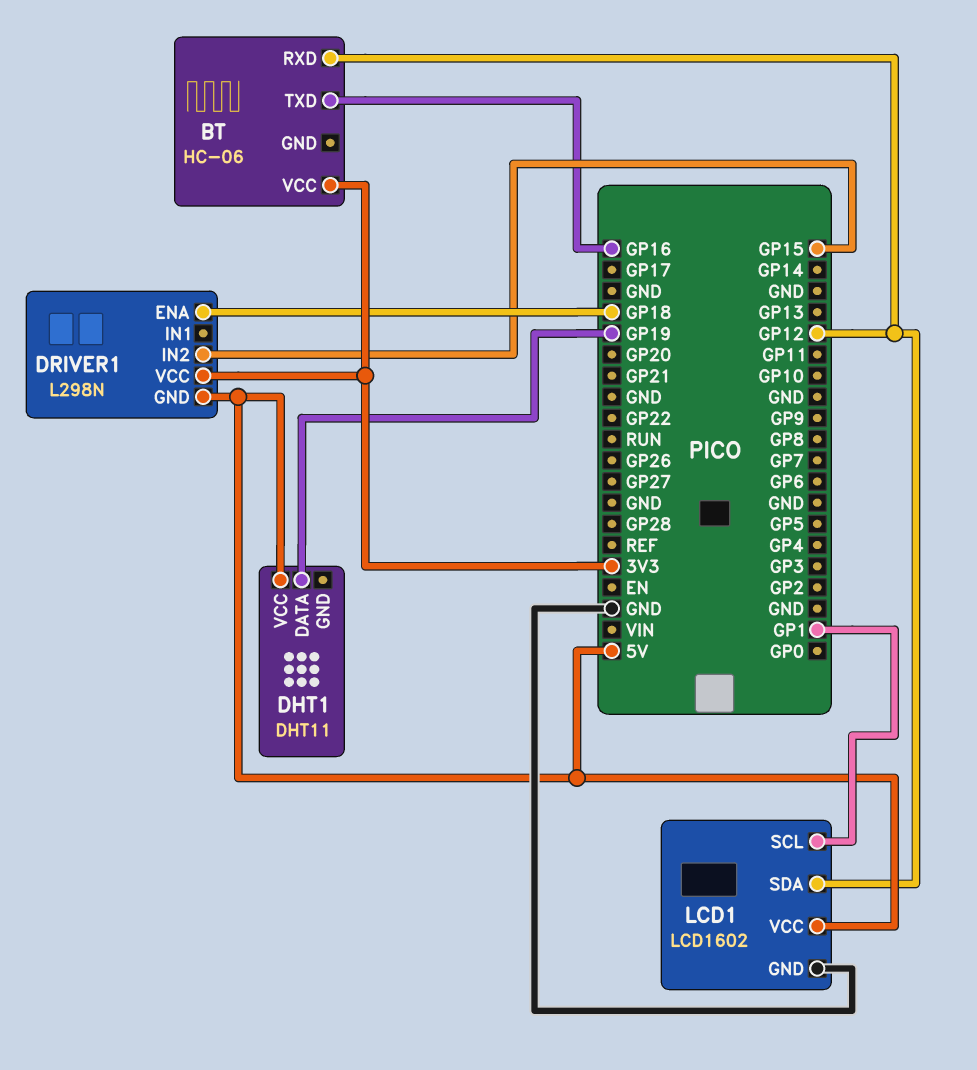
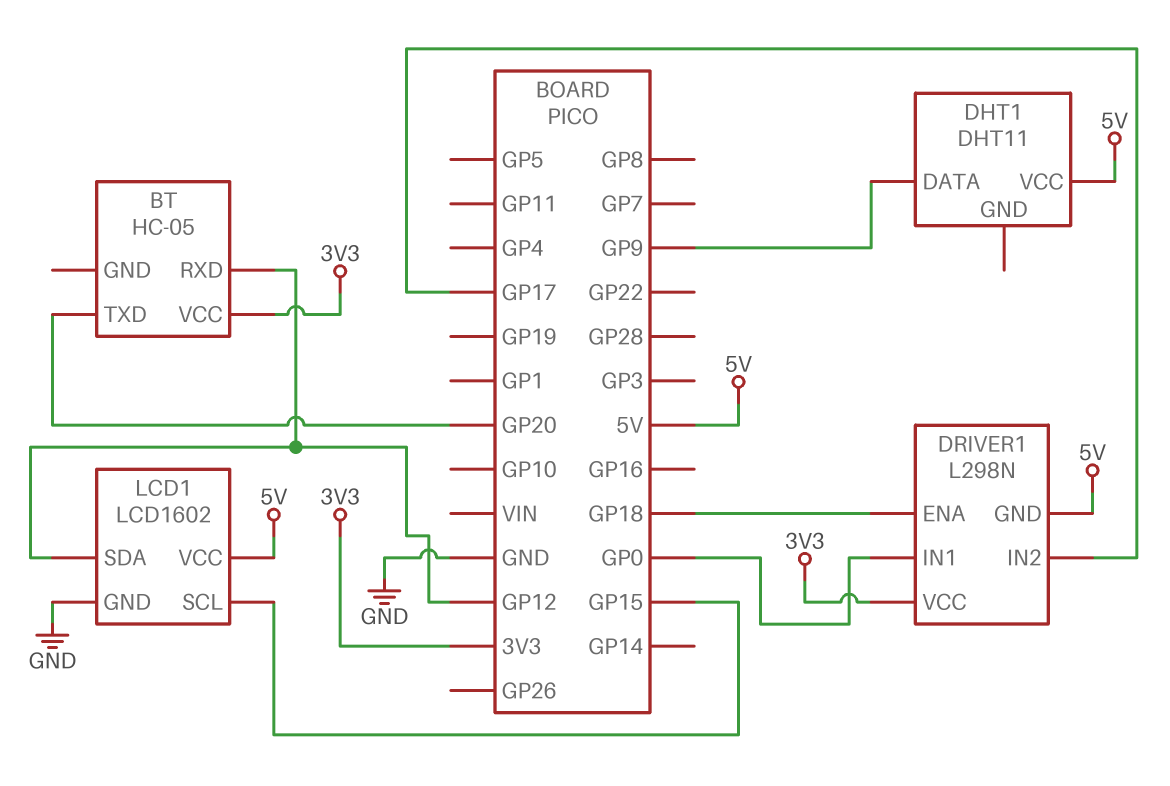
BT: HC-06 -> HC-05
BT pin TXD: GP16 -> GP20
DHT1 pin DATA: GP19 -> GP9
DRIVER1 pin IN1: none -> GP0
DRIVER1 pin IN2: GP15 -> GP17
LCD1 pin SCL: GP1 -> GP15

